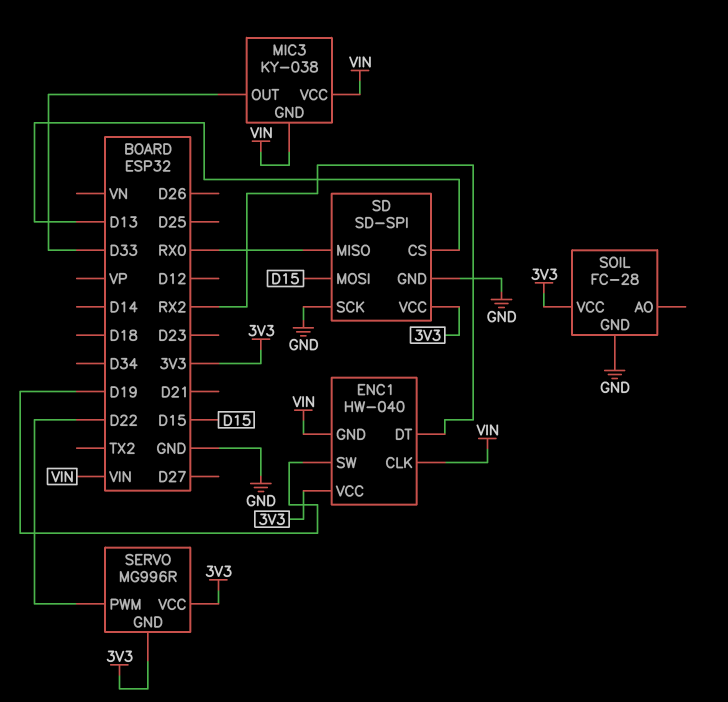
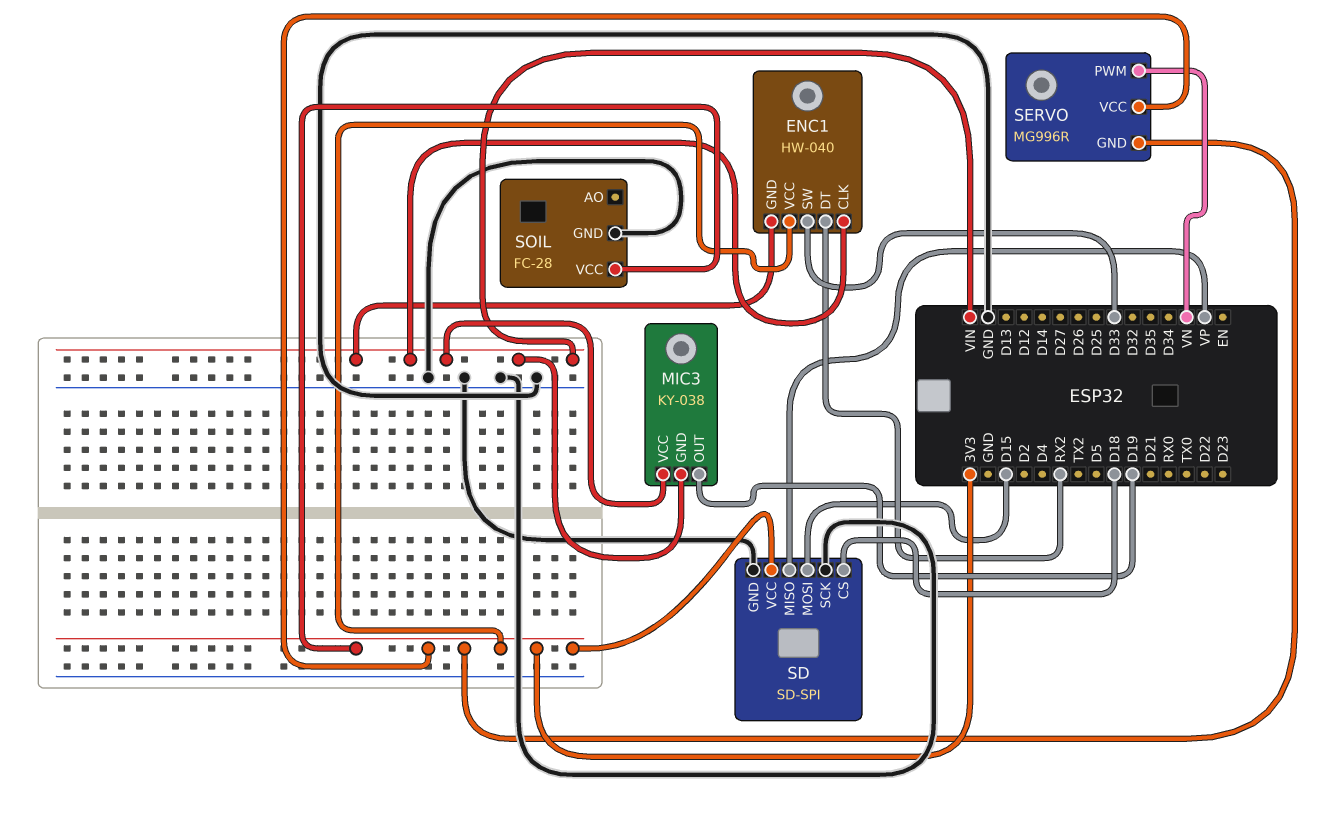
ENC1 pin SW: D19 -> D33
MIC3 pin OUT: D33 -> D19
SD pin CS: D13 -> D18
SD pin MISO: RX0 -> VP
SERVO pin PWM: D22 -> VN

